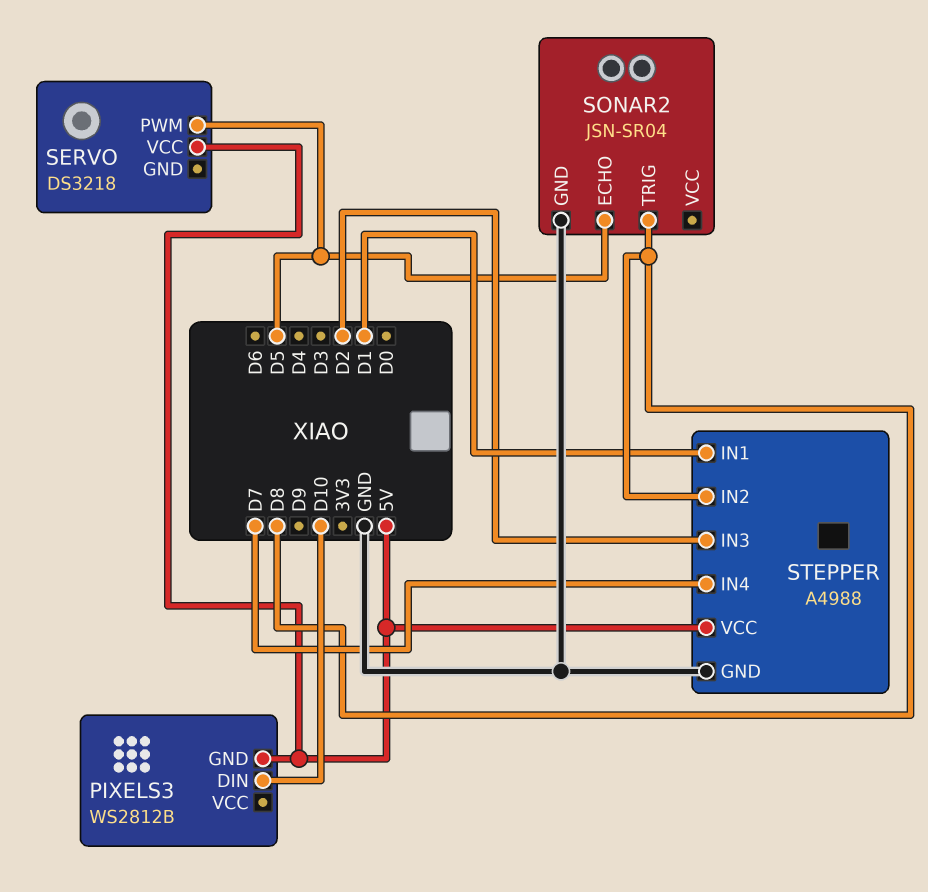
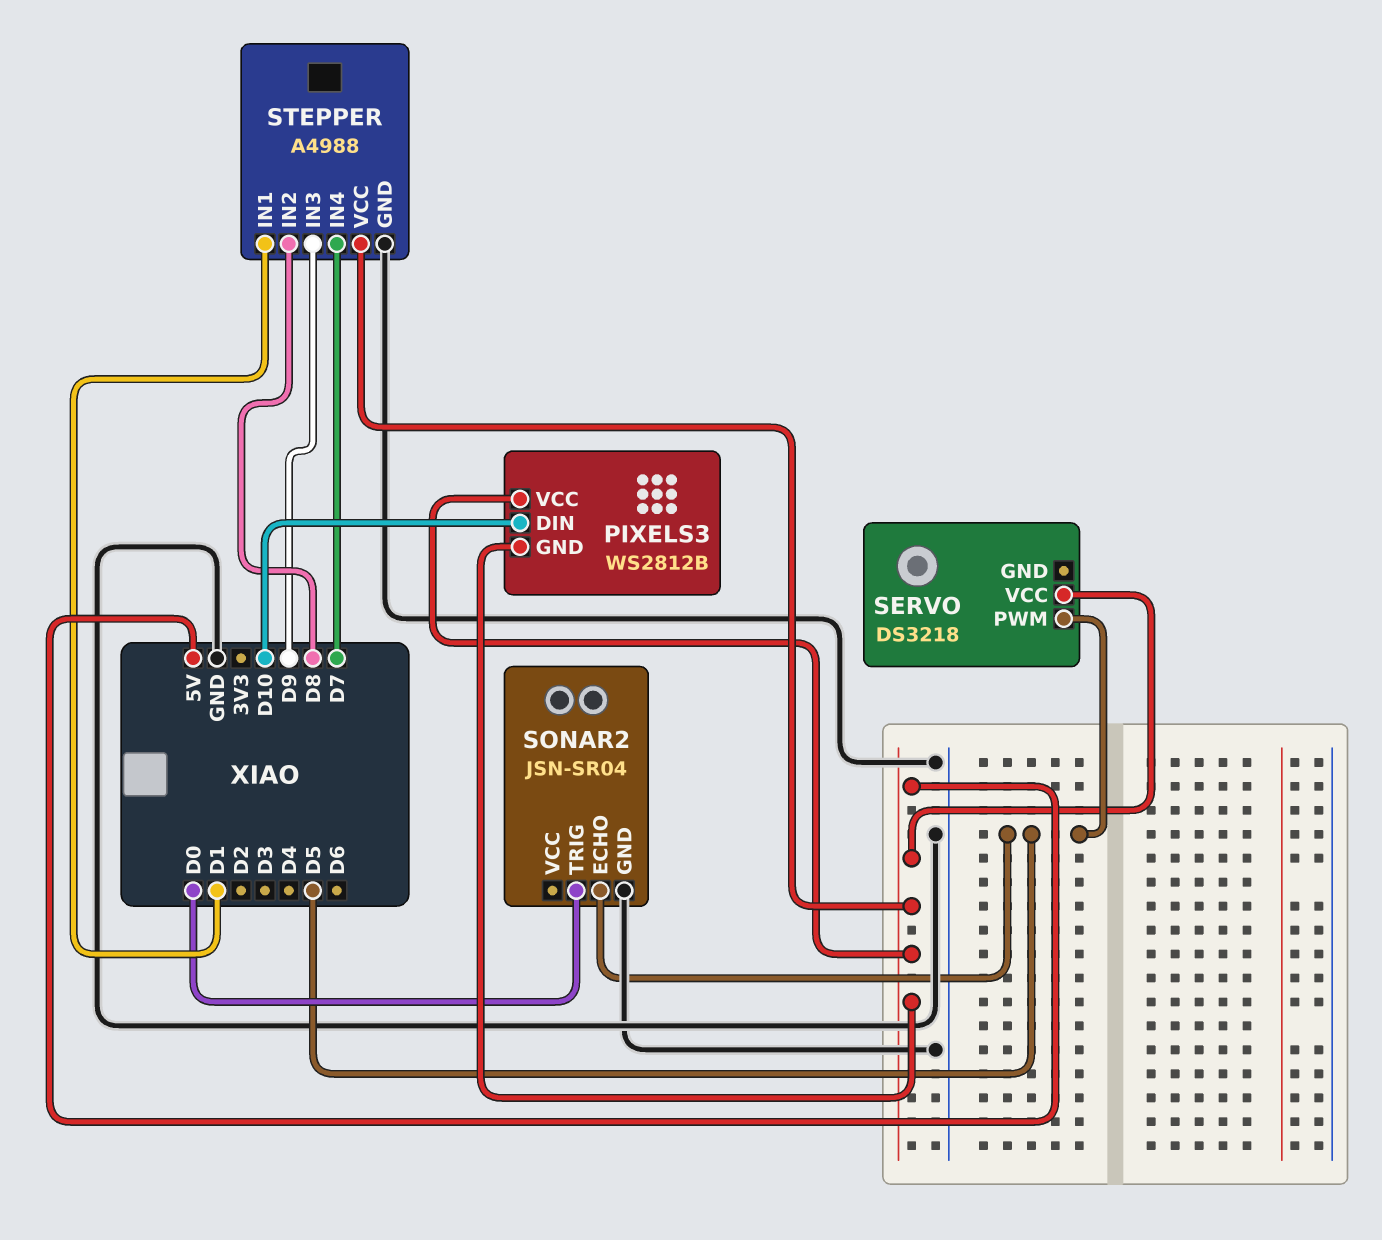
PIXELS3 pin VCC: none -> 5V
SONAR2 pin TRIG: D8 -> D0
STEPPER pin IN3: D2 -> D9

